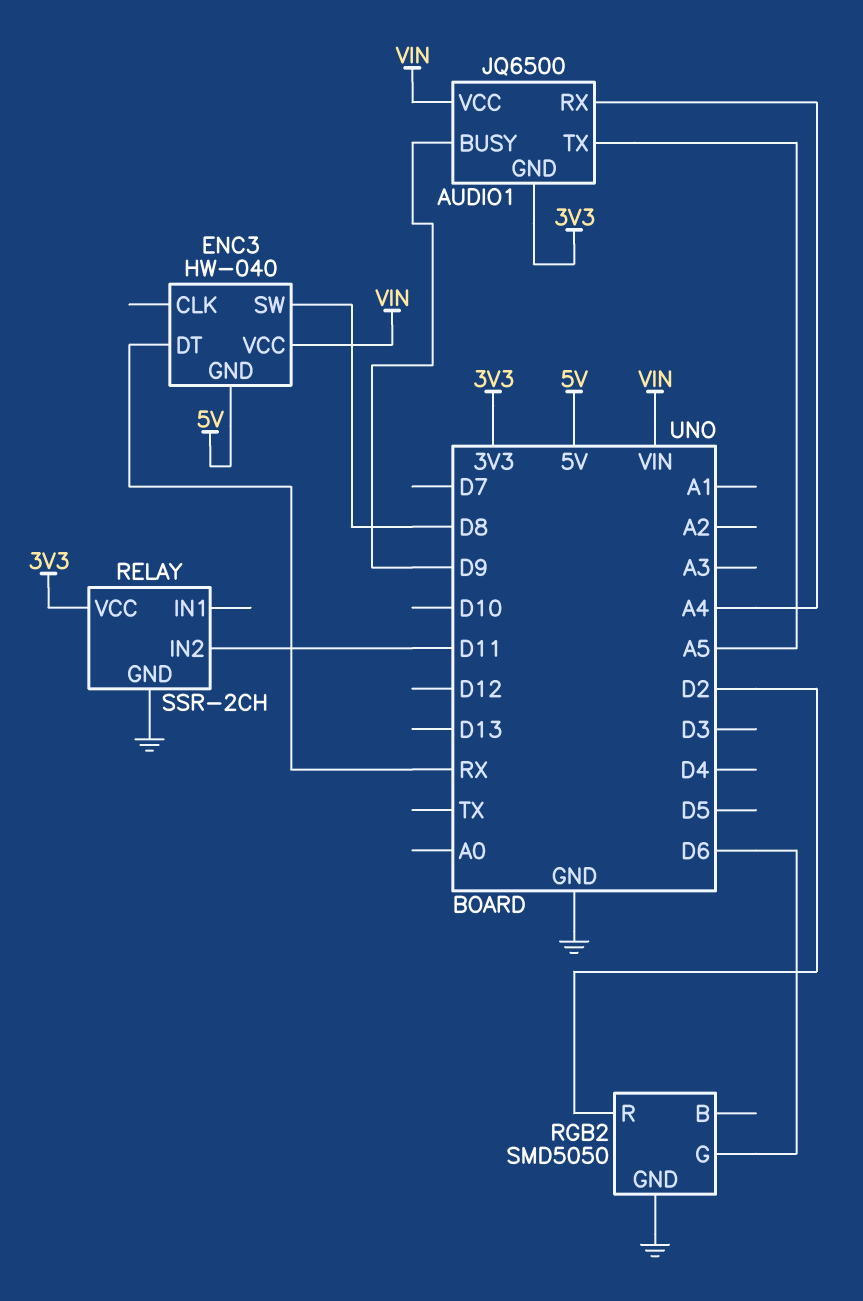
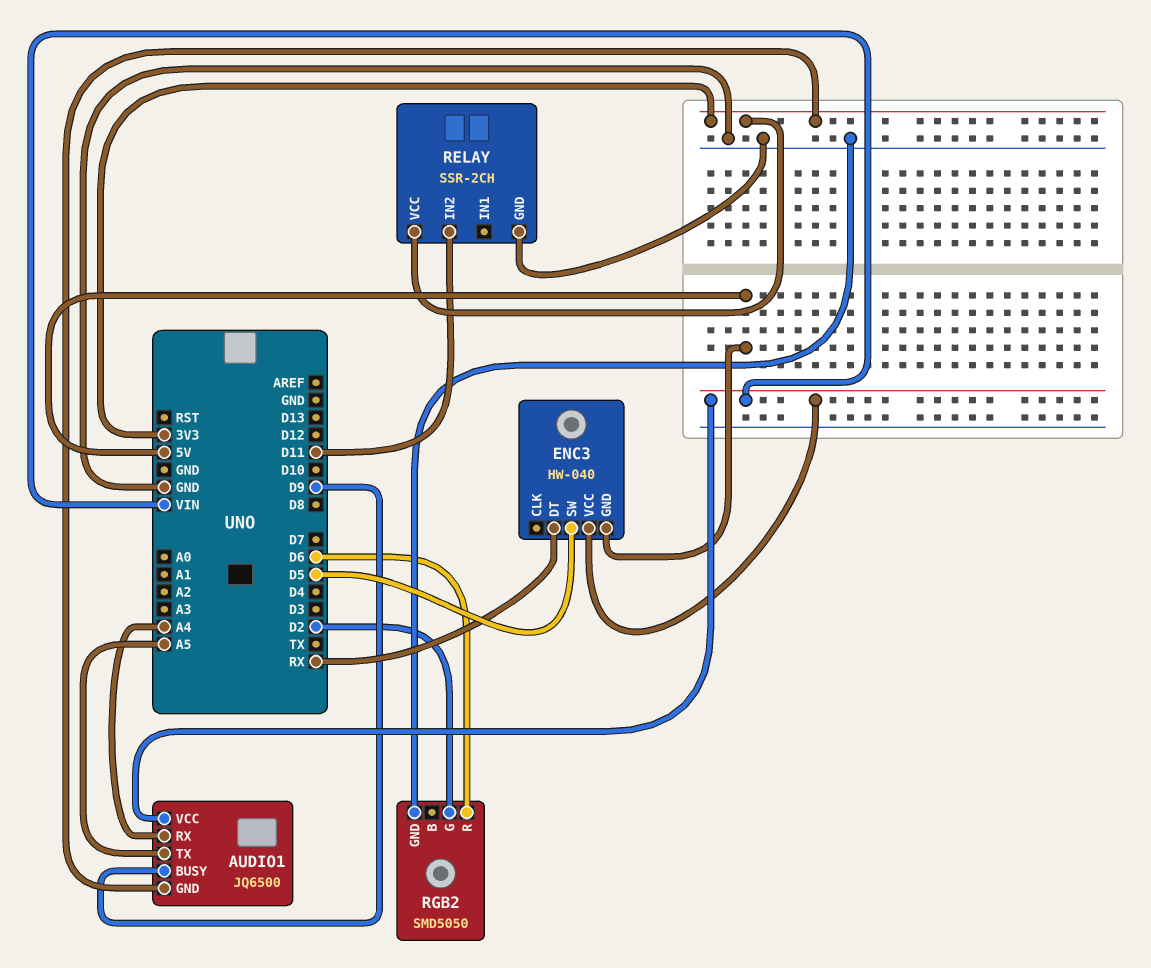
ENC3 pin SW: D8 -> D5
RGB2 pin G: D6 -> D2
RGB2 pin R: D2 -> D6

